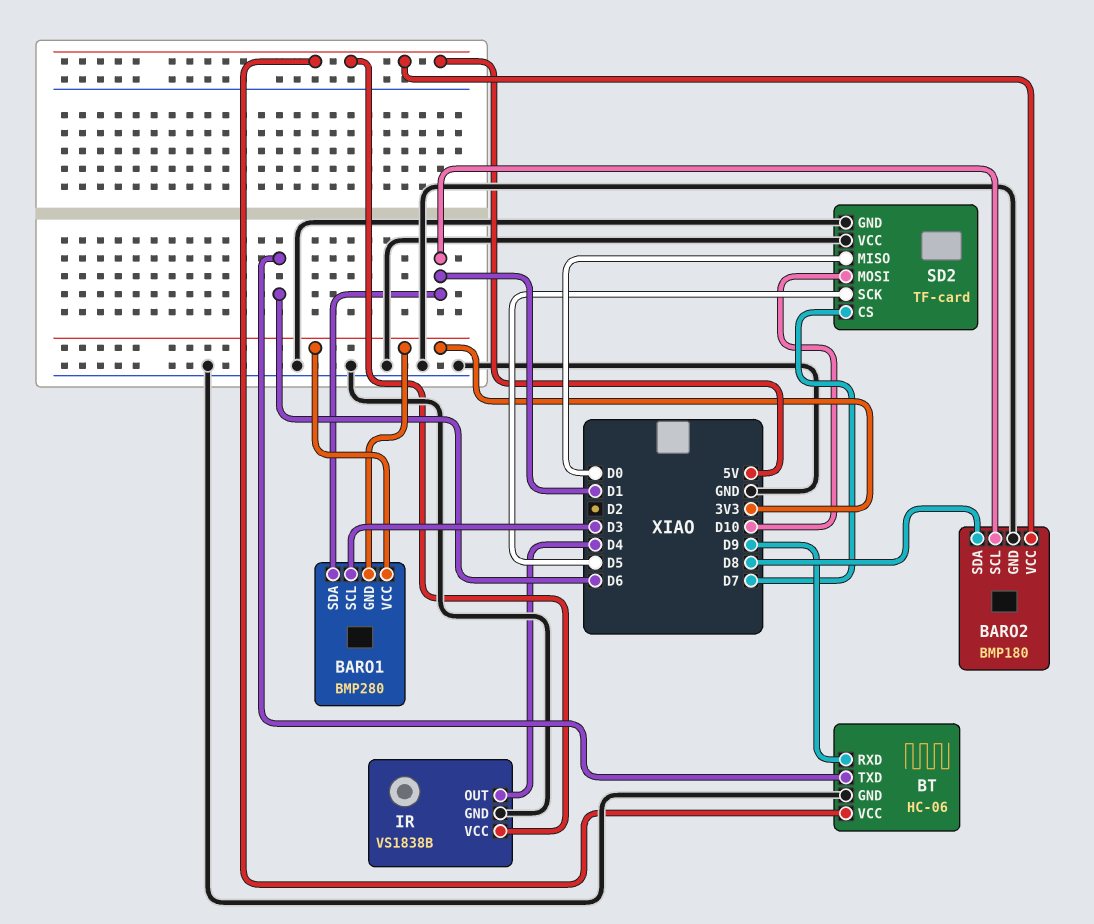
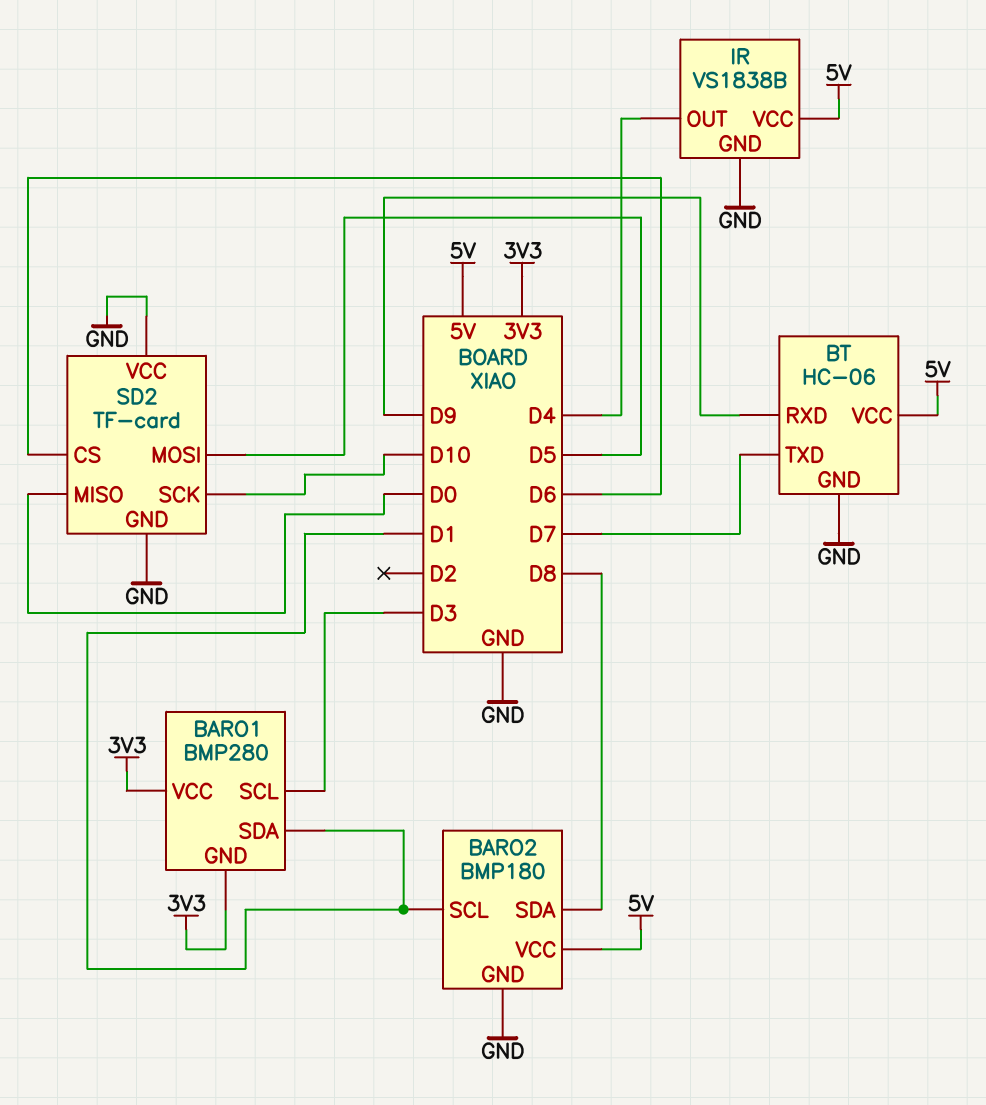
BT pin TXD: D6 -> D7
SD2 pin CS: D7 -> D6
SD2 pin MOSI: D10 -> D5
SD2 pin SCK: D5 -> D10

